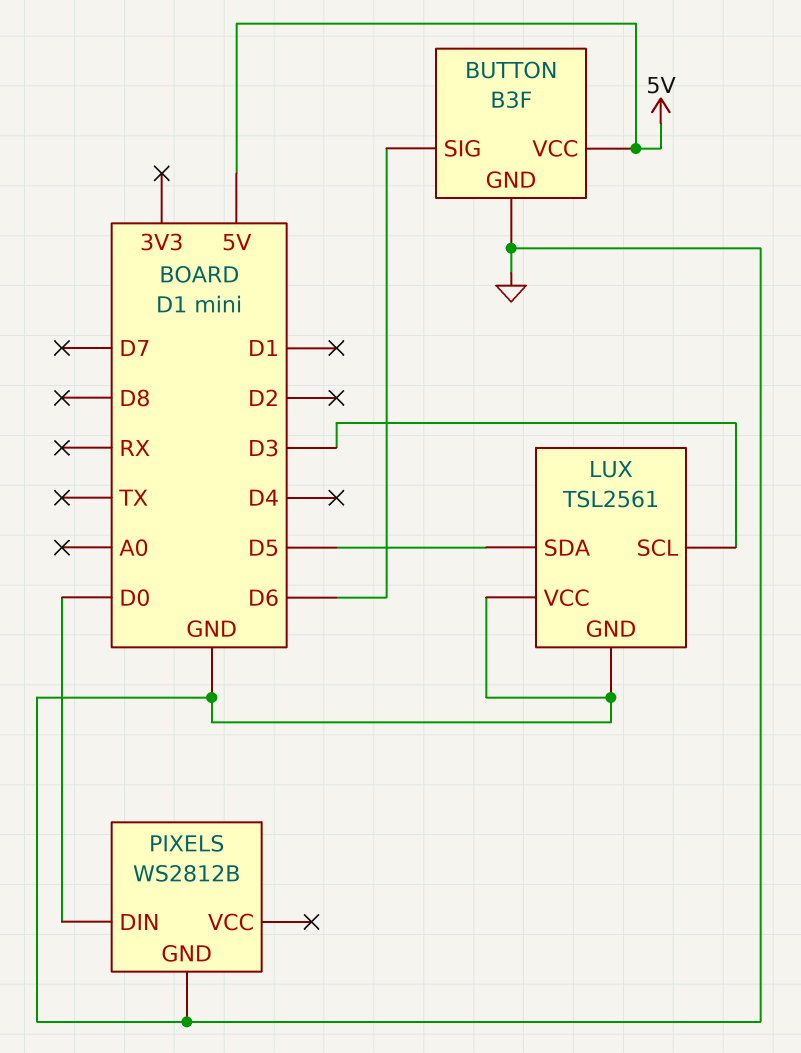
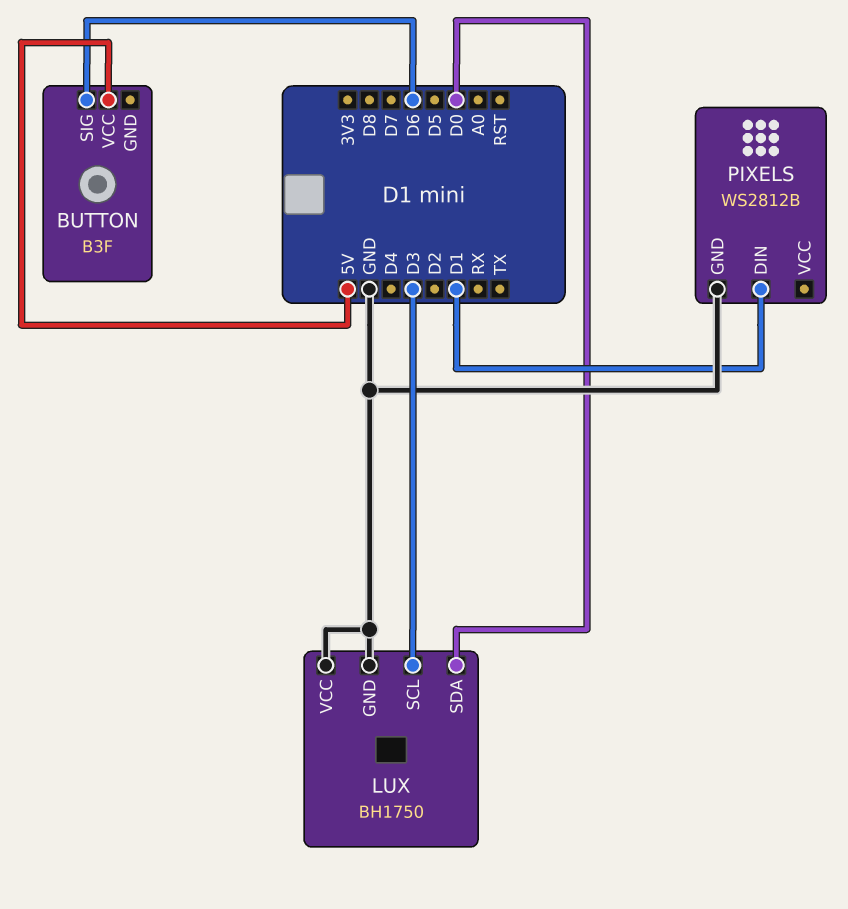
BUTTON pin GND: GND -> none
LUX: TSL2561 -> BH1750
LUX pin SDA: D5 -> D0
PIXELS pin DIN: D0 -> D1

